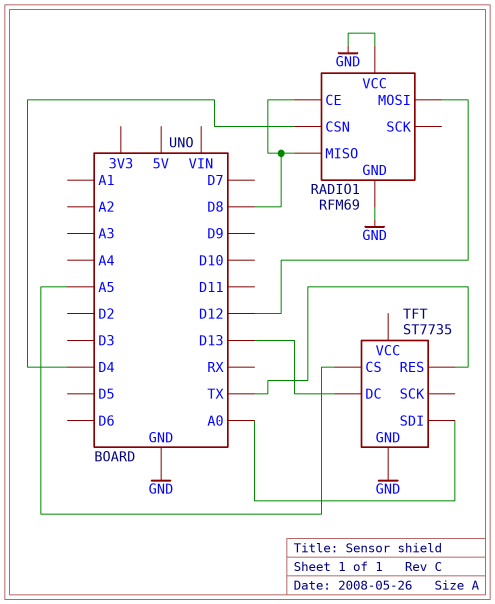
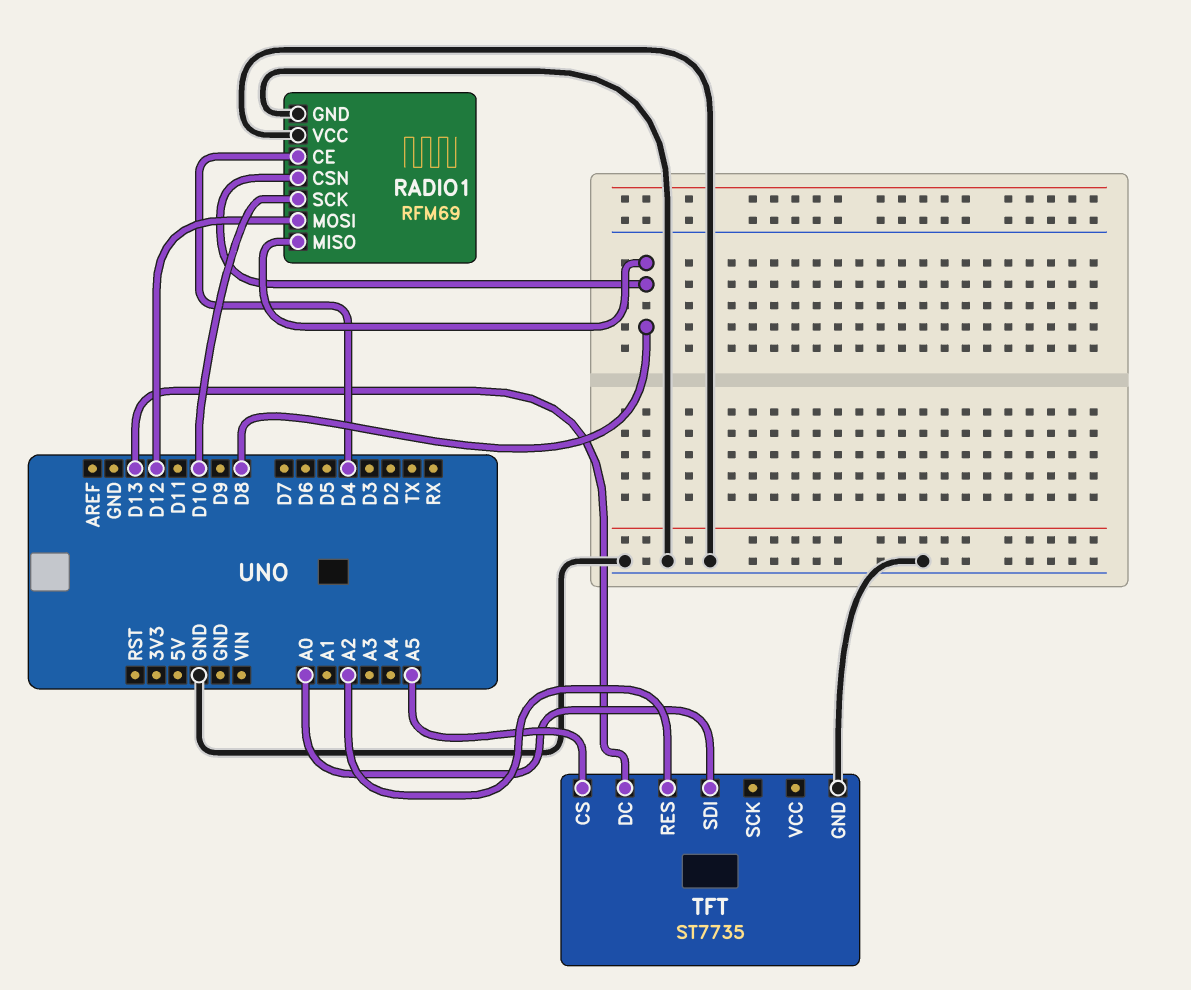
RADIO1 pin CE: D8 -> D4
RADIO1 pin CSN: D4 -> D8
RADIO1 pin SCK: none -> D10
TFT pin RES: TX -> A2

